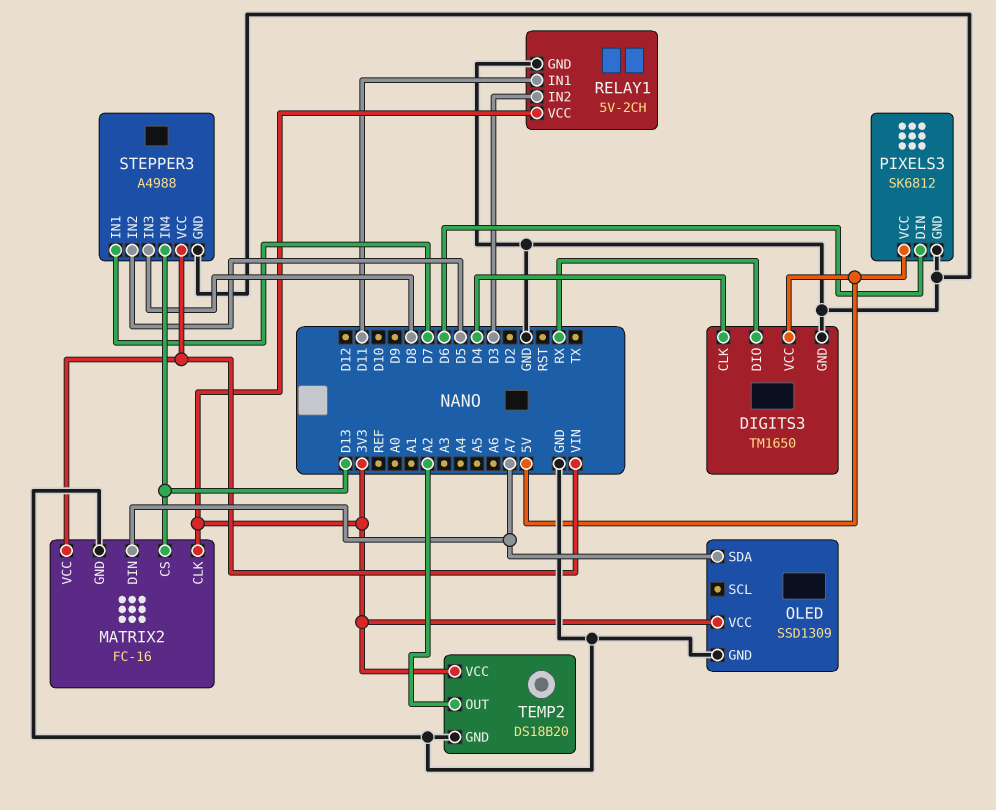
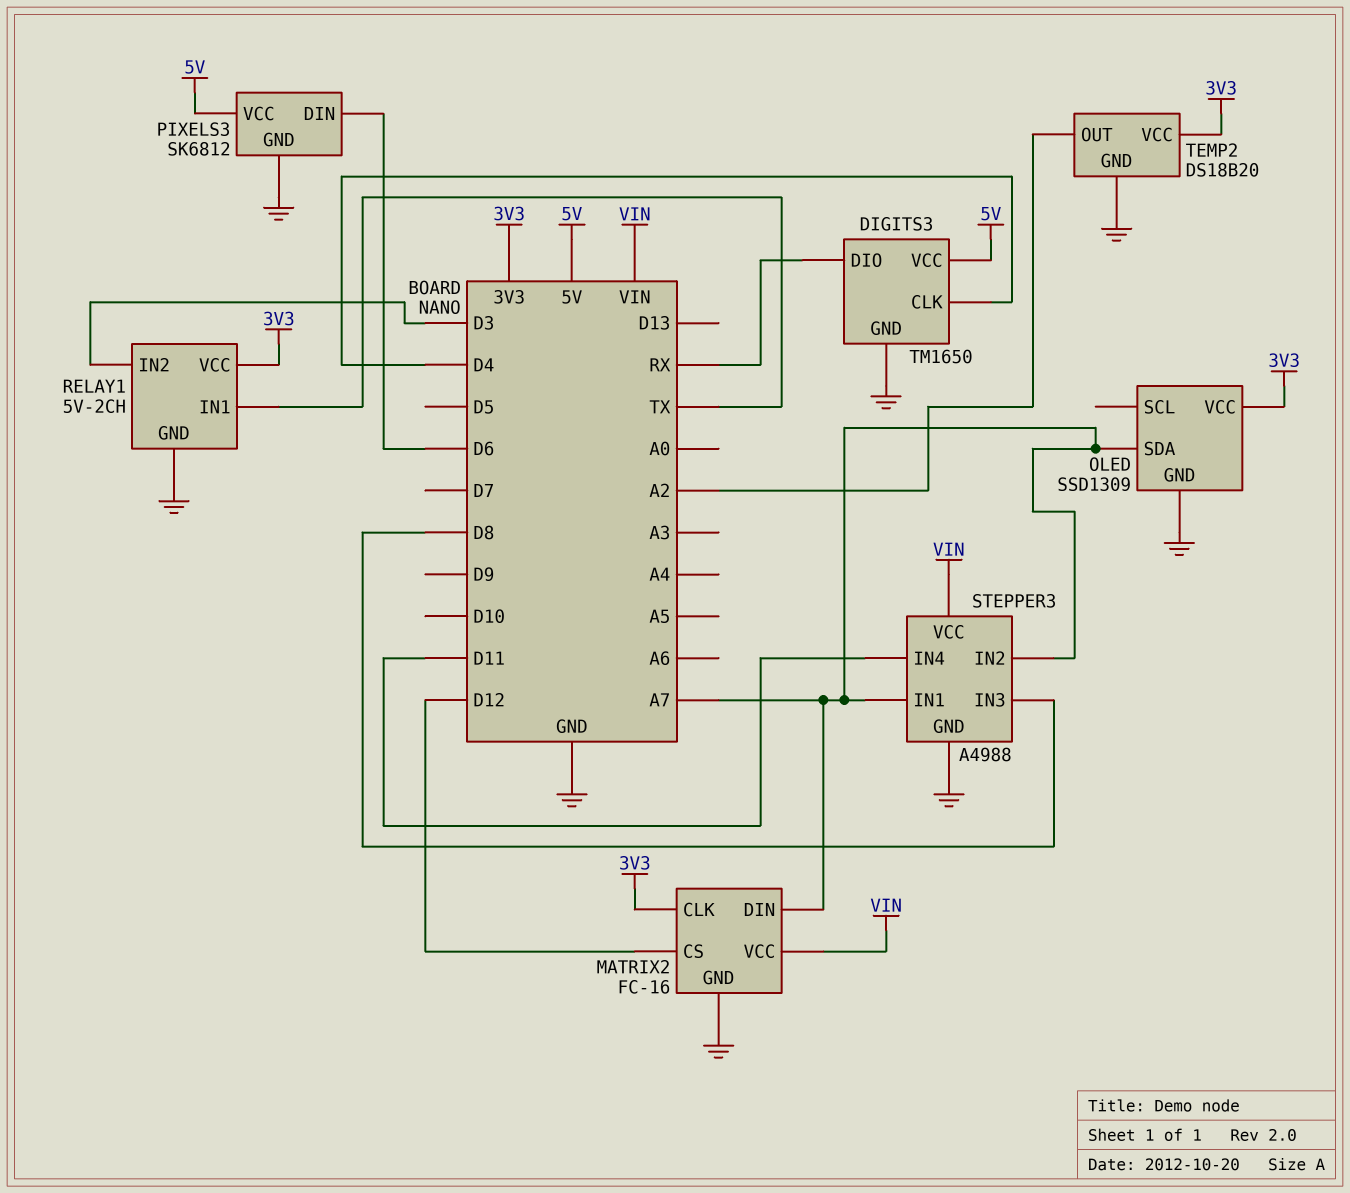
MATRIX2 pin CS: D13 -> D12
RELAY1 pin IN1: D11 -> TX
STEPPER3 pin IN1: D7 -> A7
STEPPER3 pin IN2: D5 -> A7
STEPPER3 pin IN4: D13 -> D11

